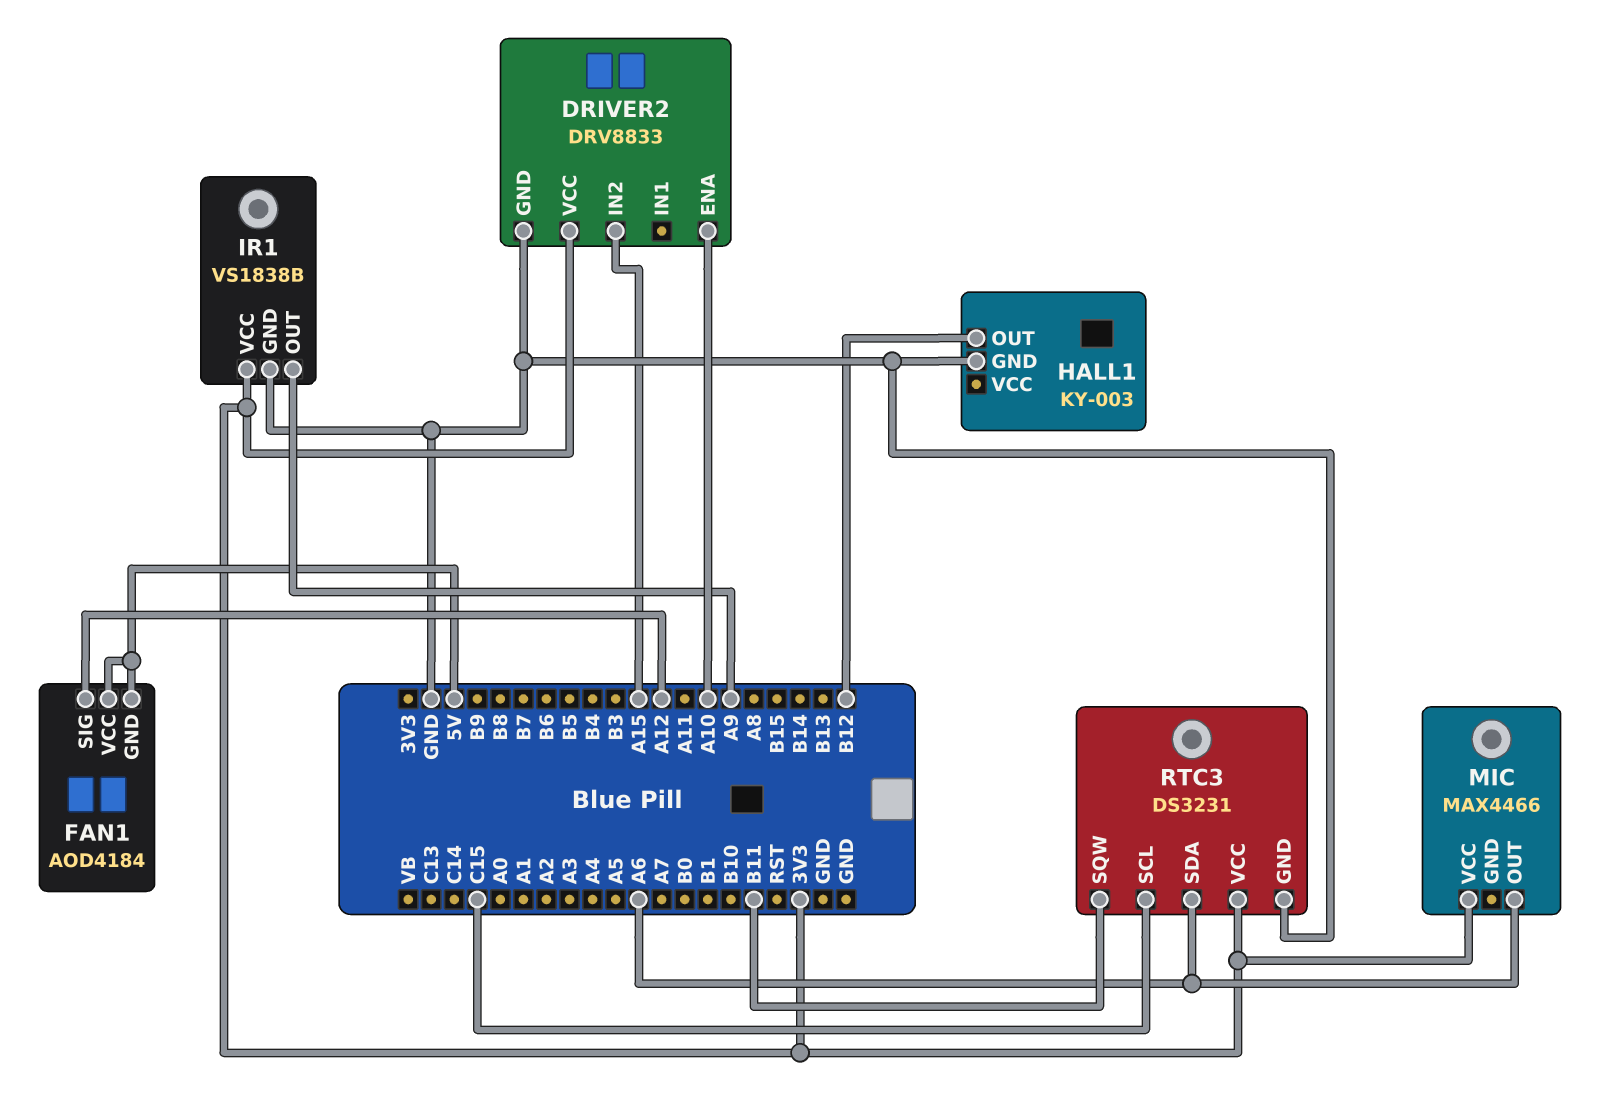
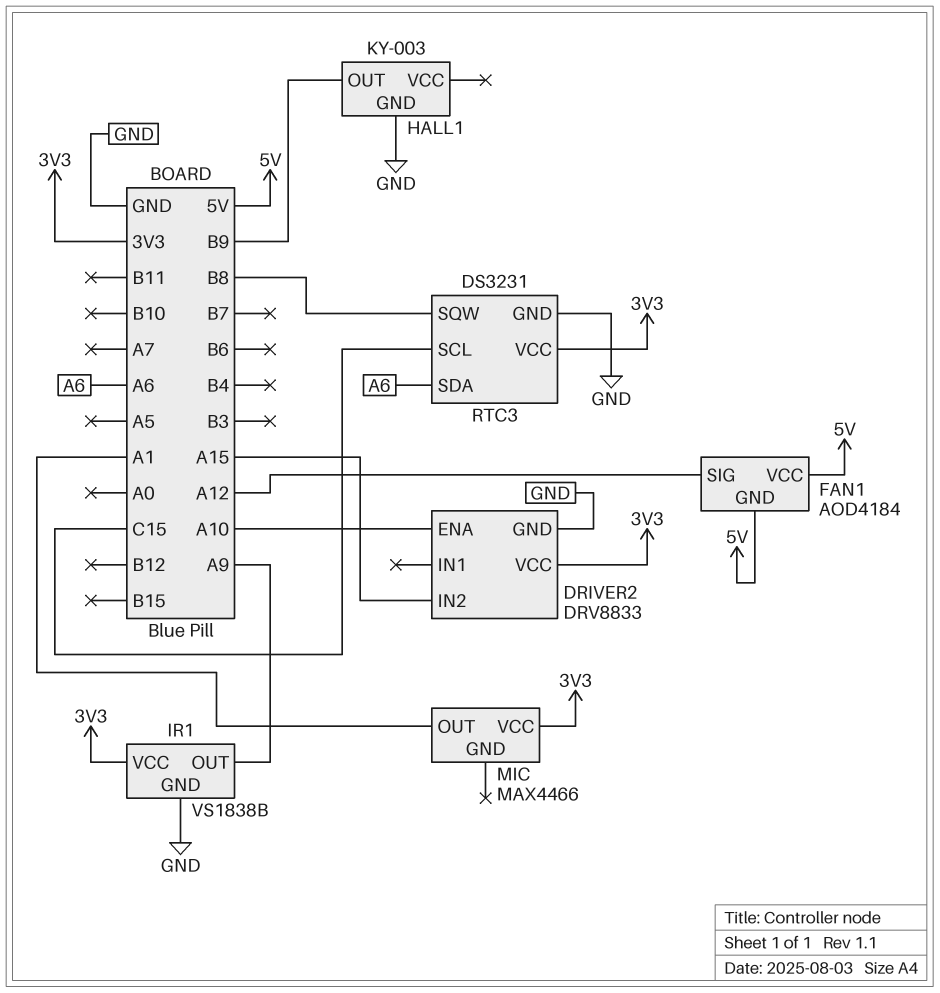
HALL1 pin OUT: B12 -> B9
MIC pin OUT: A6 -> A1
RTC3 pin SQW: B11 -> B8

